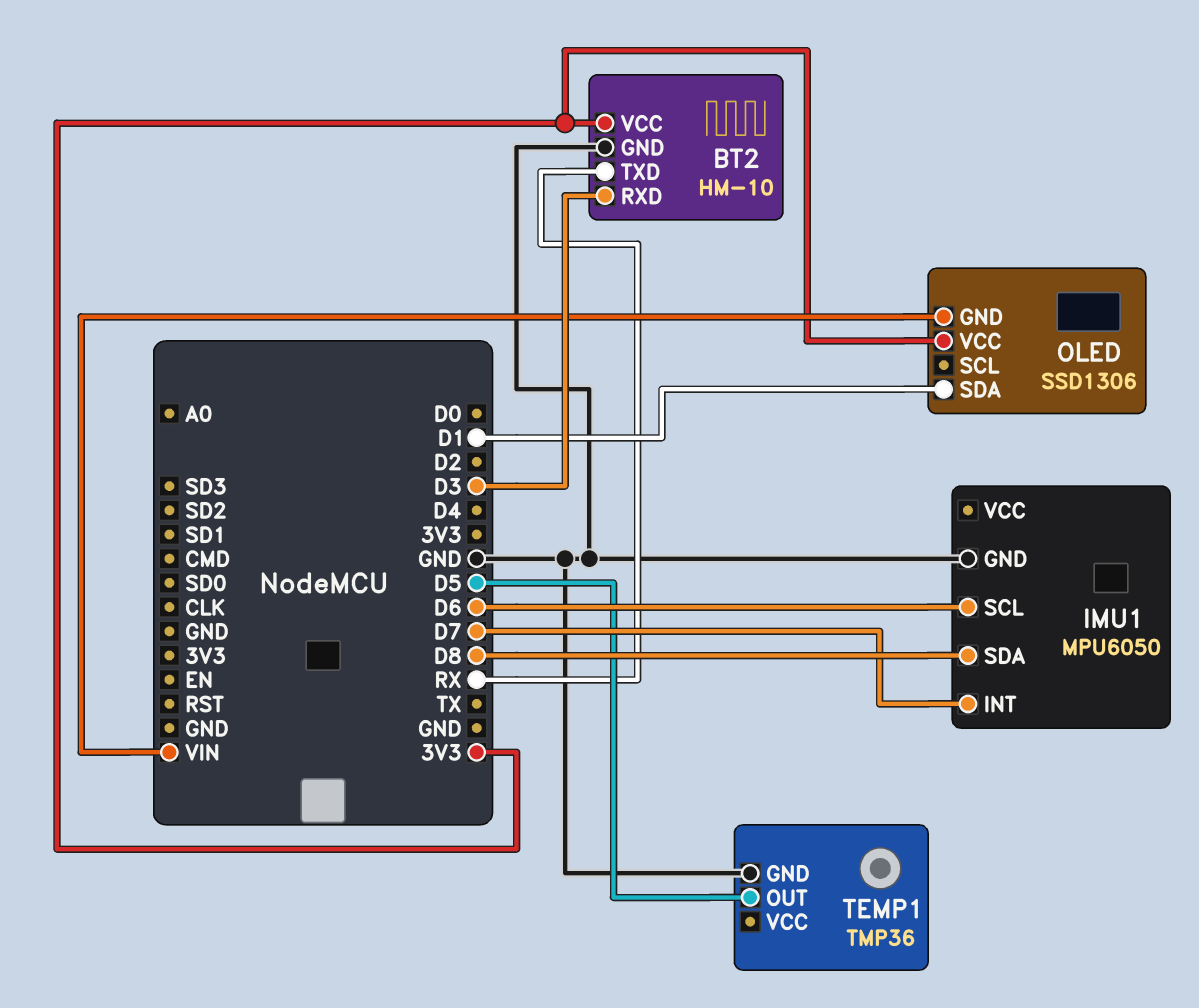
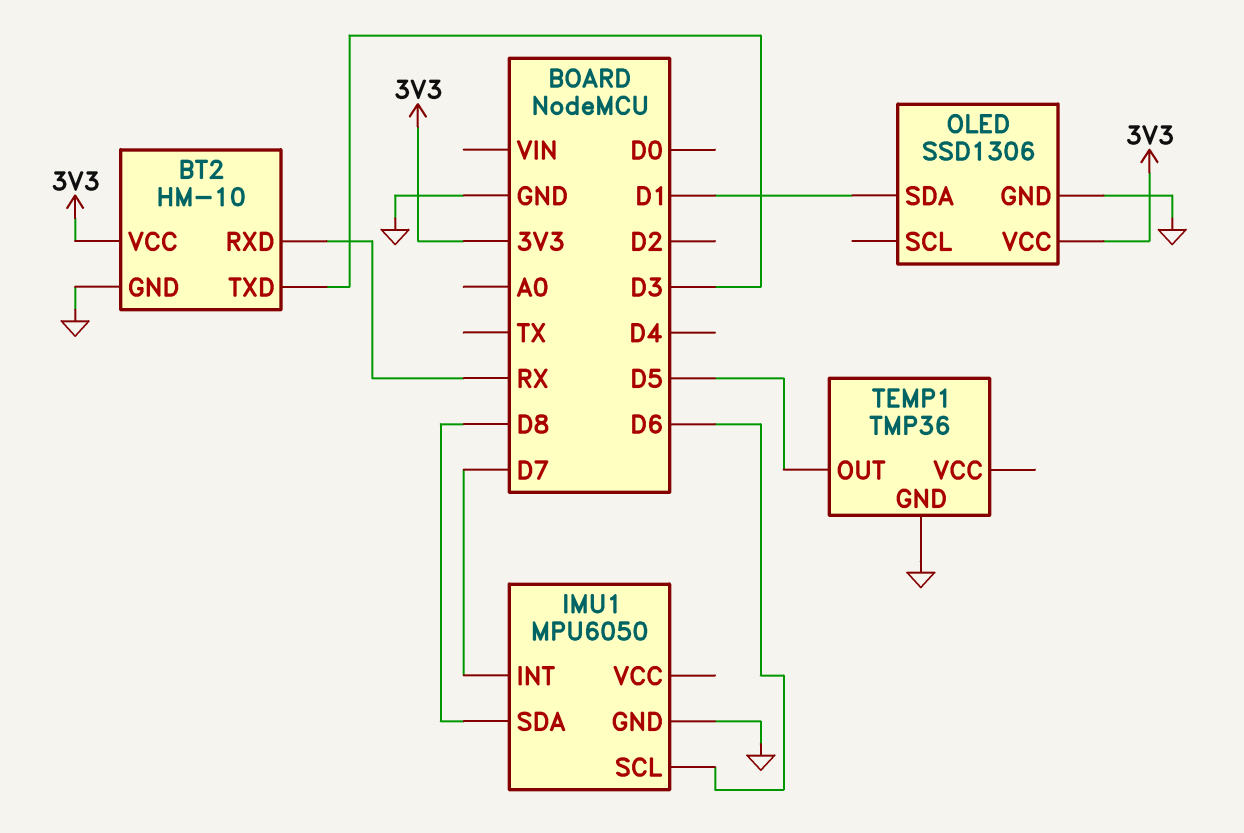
BT2 pin RXD: D3 -> RX
BT2 pin TXD: RX -> D3
OLED pin GND: VIN -> GND

